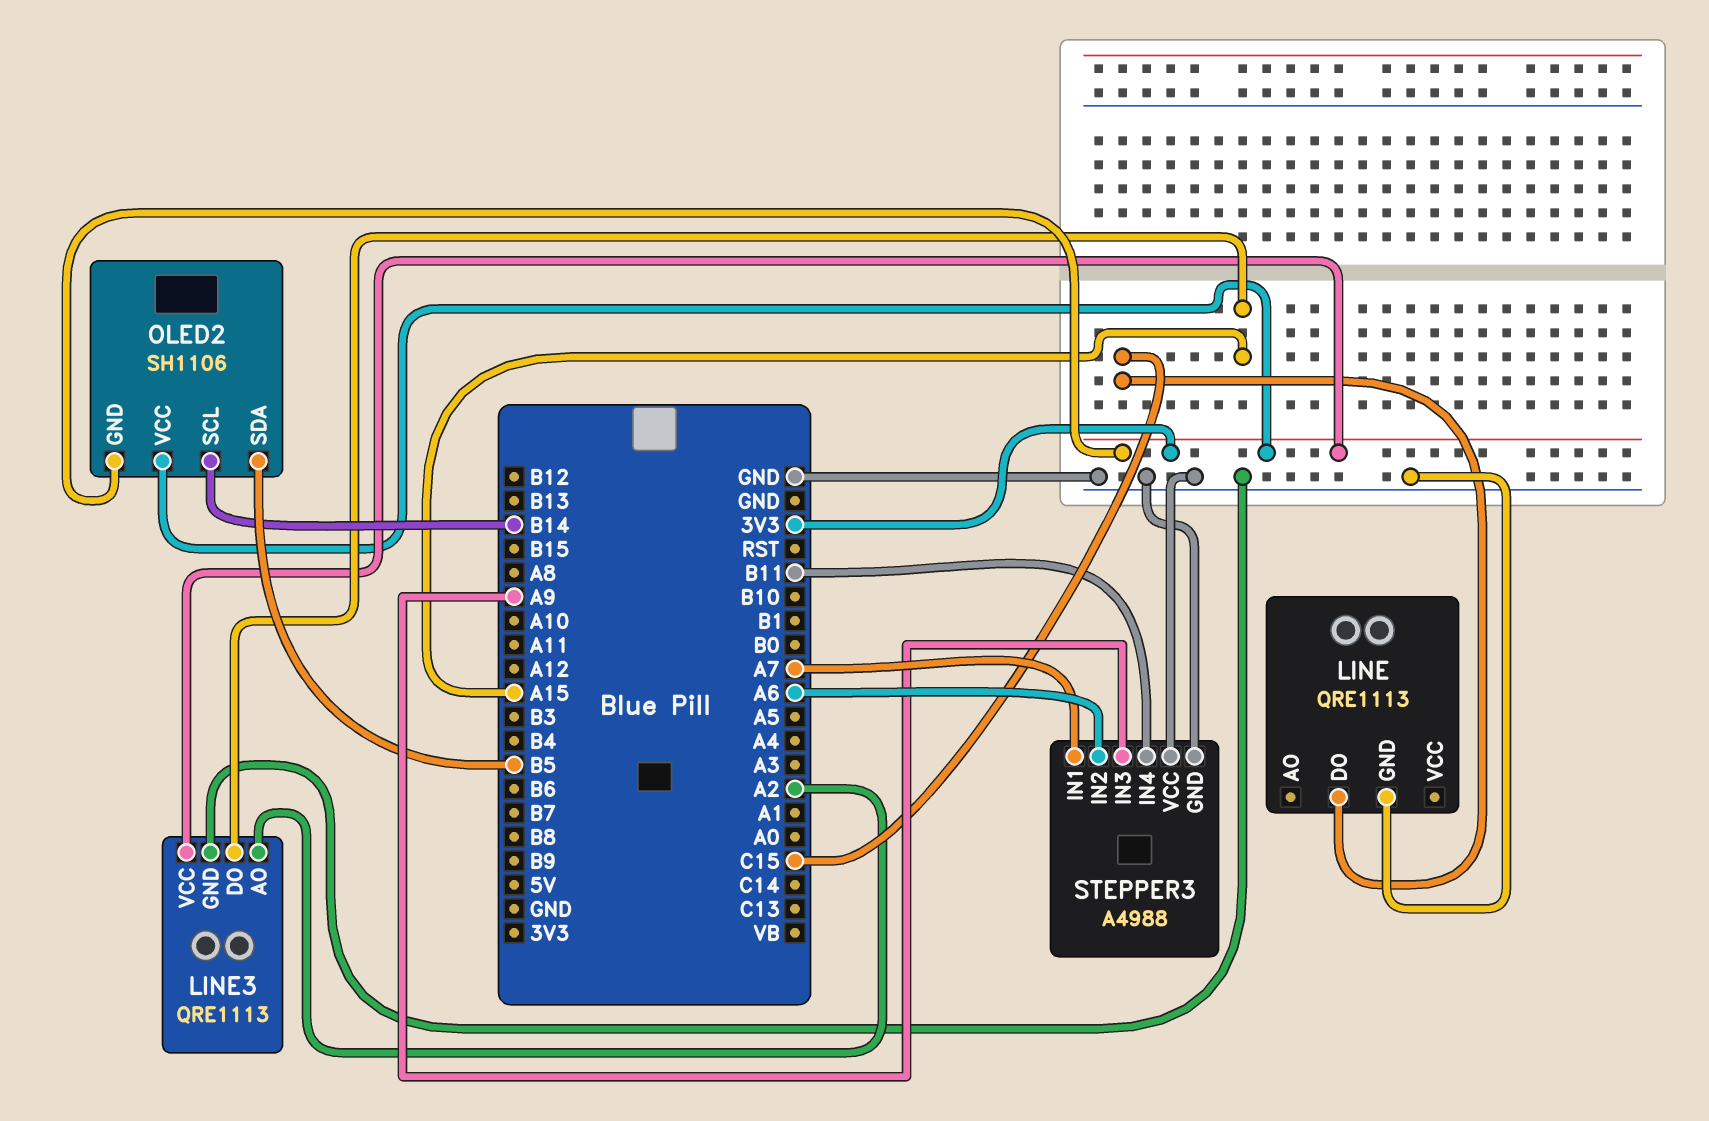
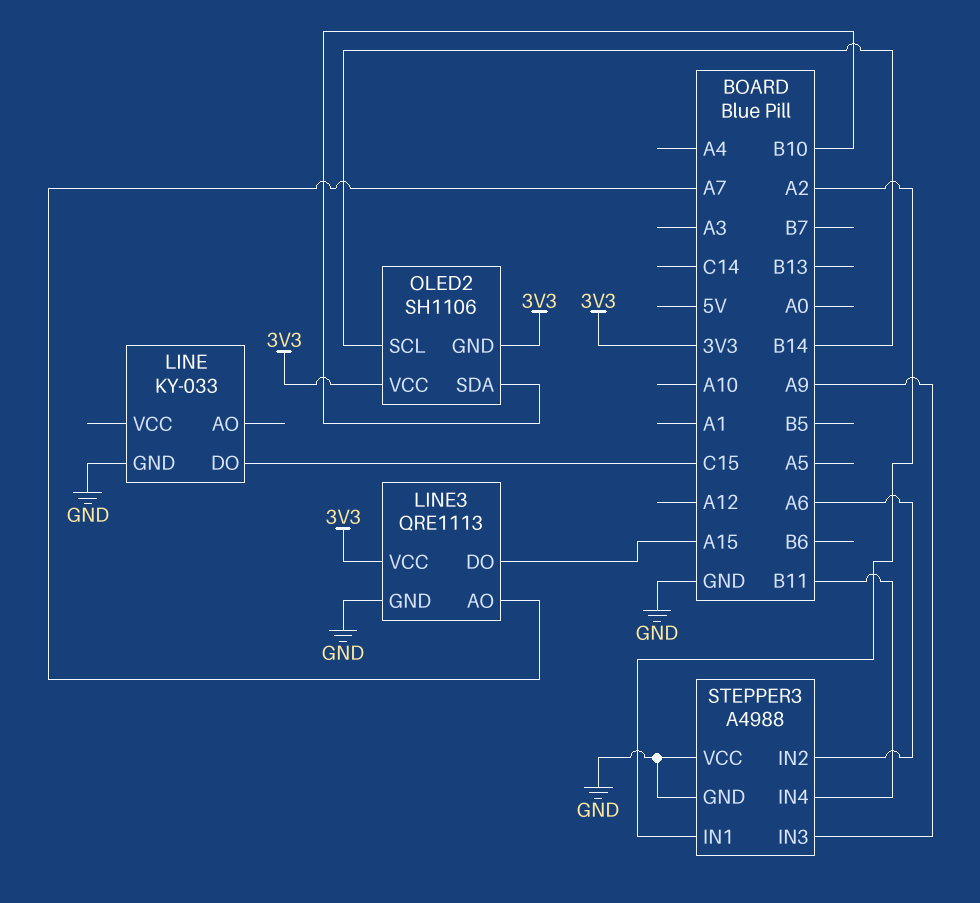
LINE: QRE1113 -> KY-033
LINE3 pin AO: A2 -> A7
OLED2 pin SDA: B5 -> B10
STEPPER3 pin IN1: A7 -> A2

